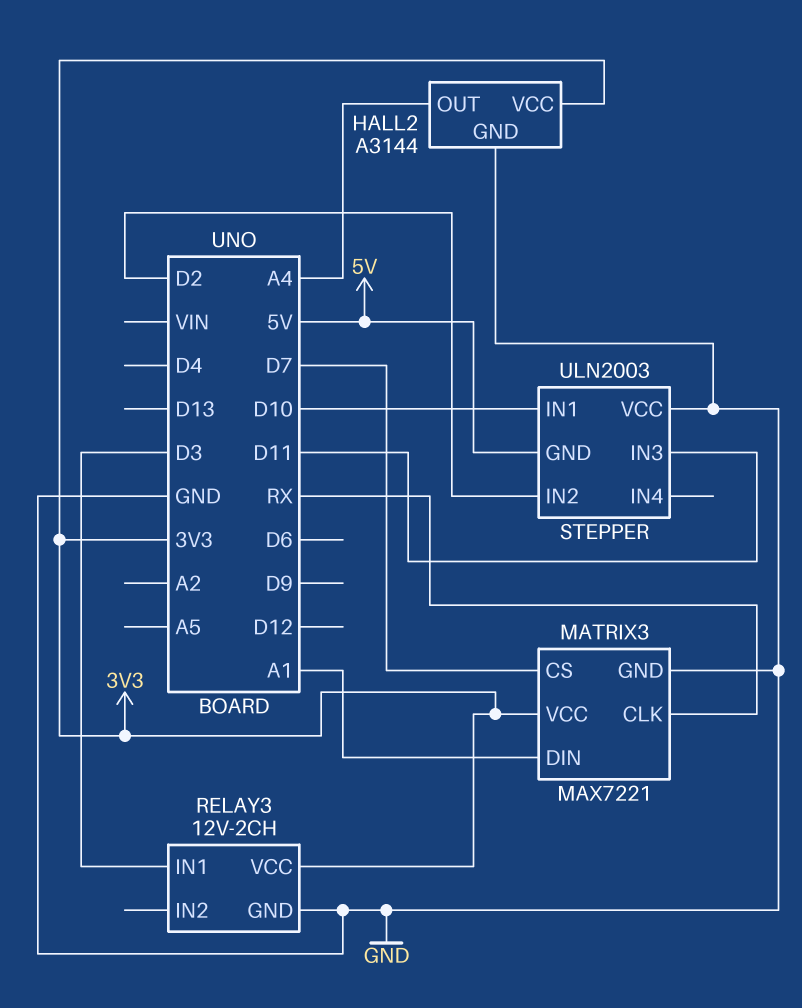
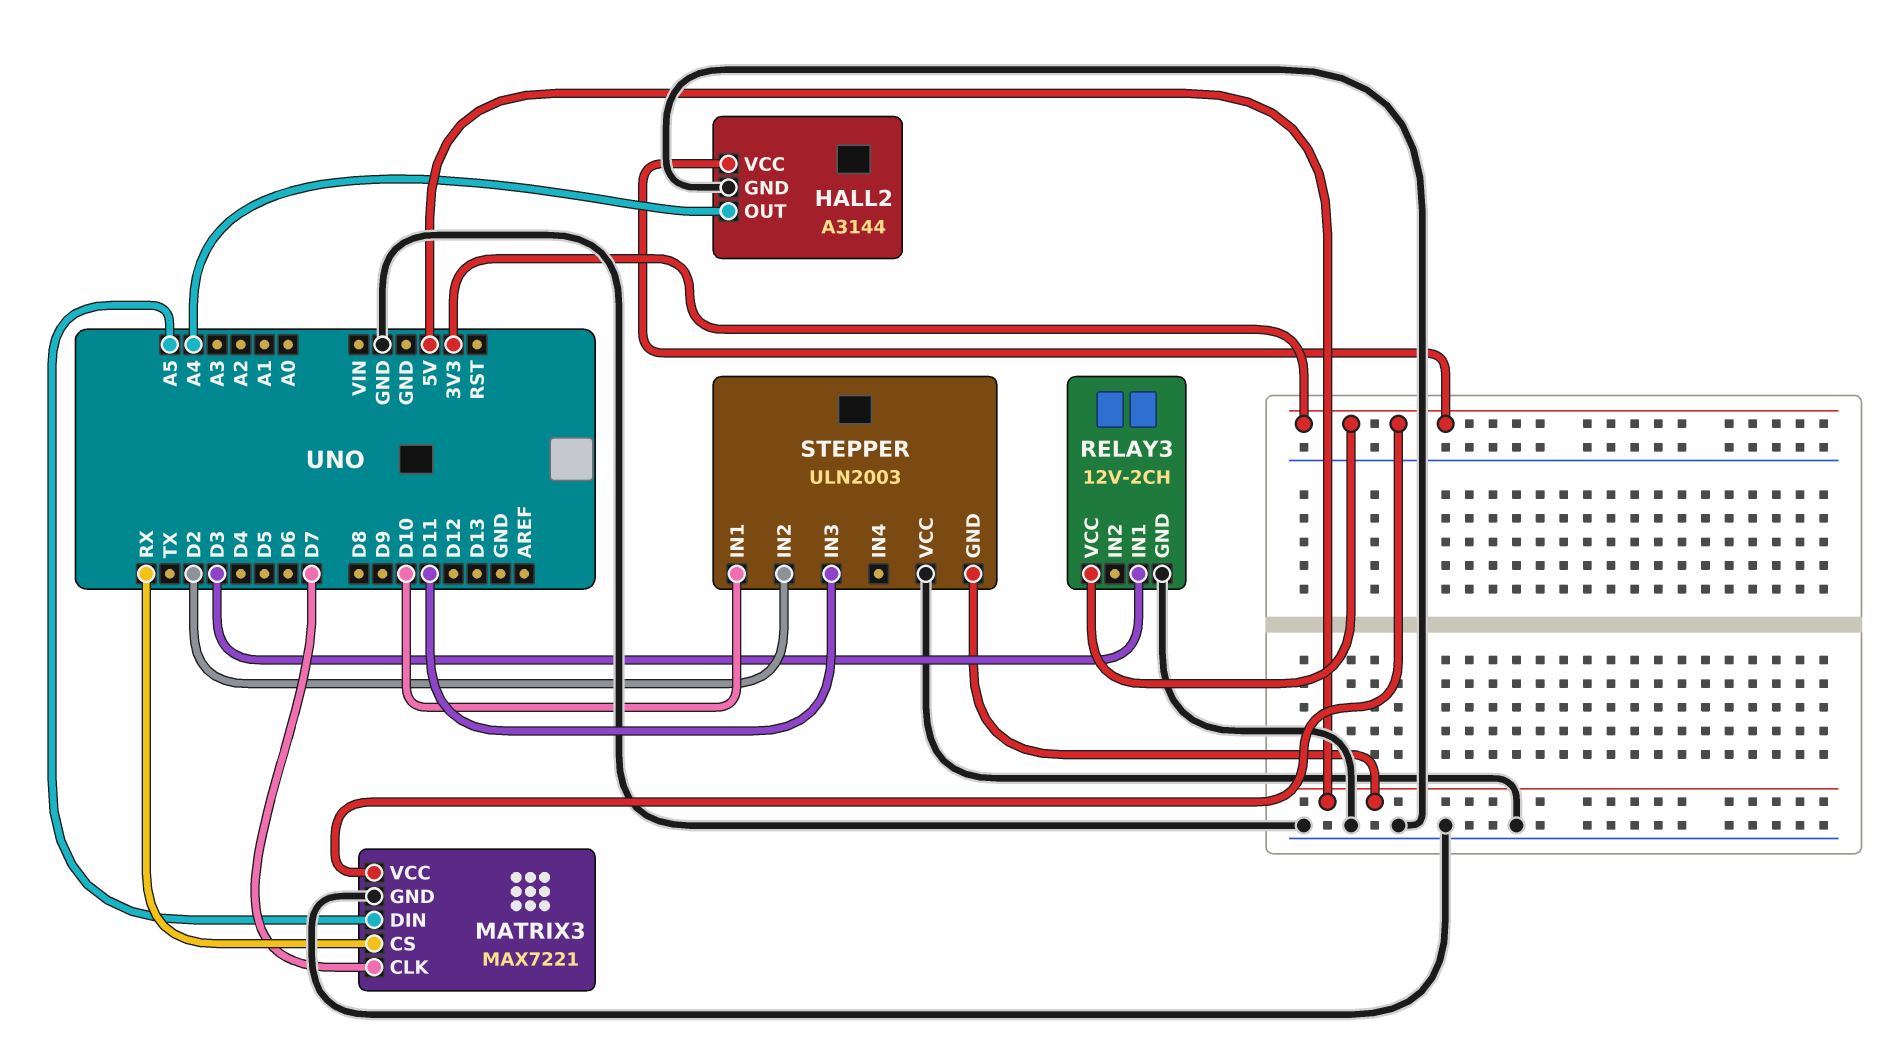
MATRIX3 pin CLK: RX -> D7
MATRIX3 pin CS: D7 -> RX
MATRIX3 pin DIN: A1 -> A5

